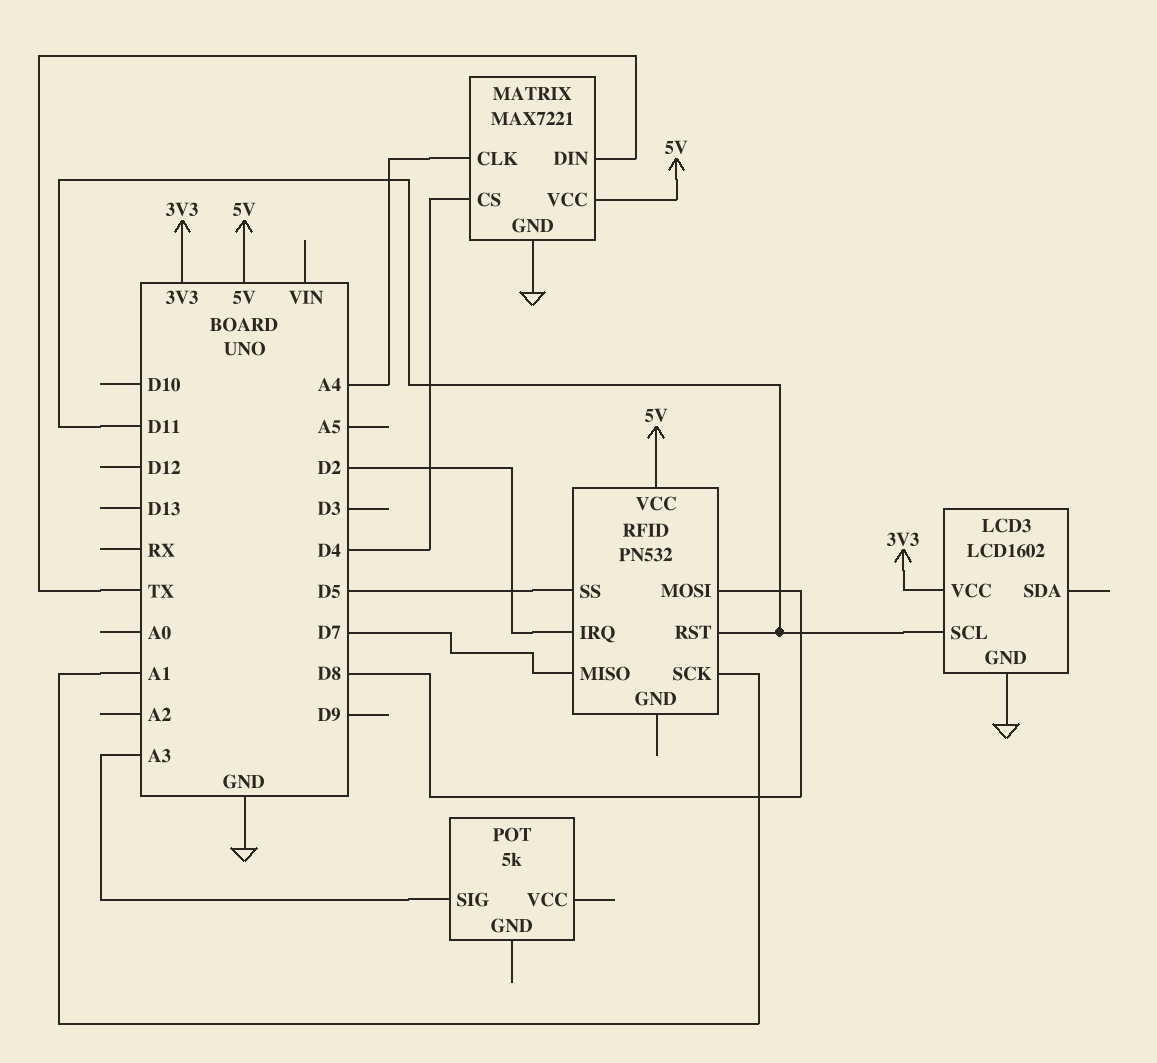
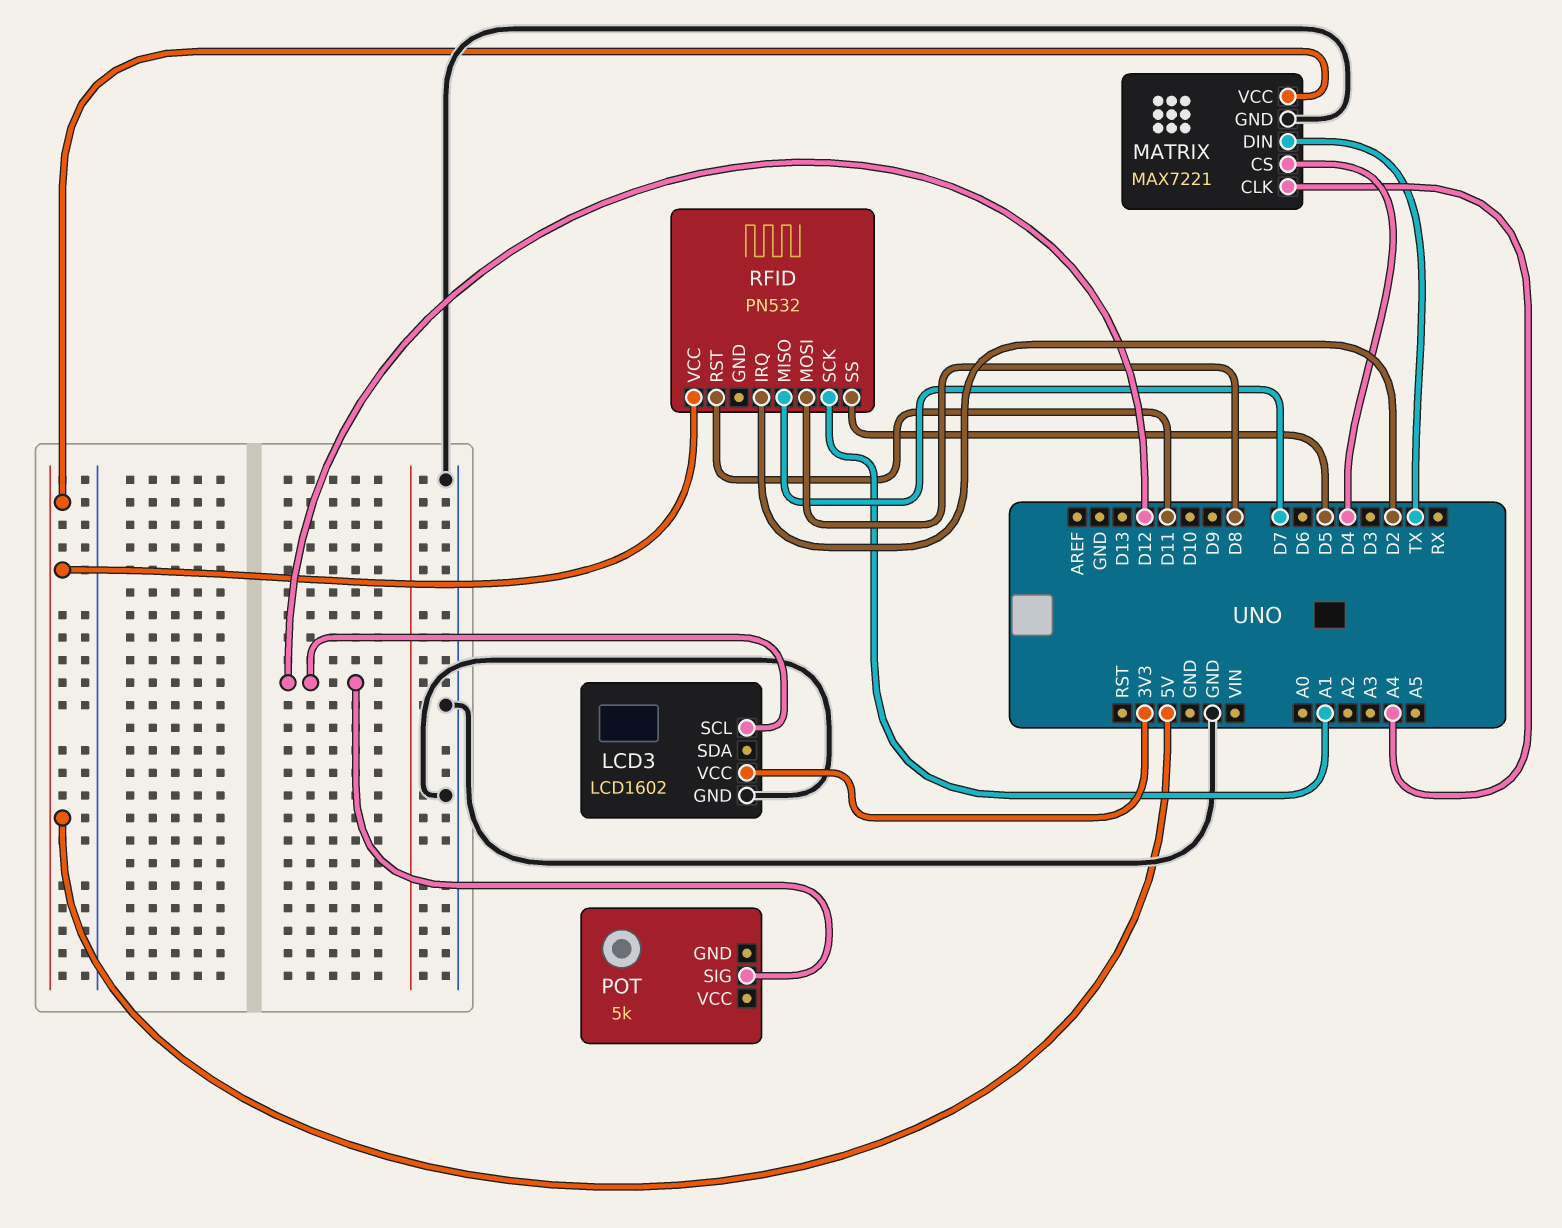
LCD3 pin SCL: D11 -> D12
POT pin SIG: A3 -> D12

